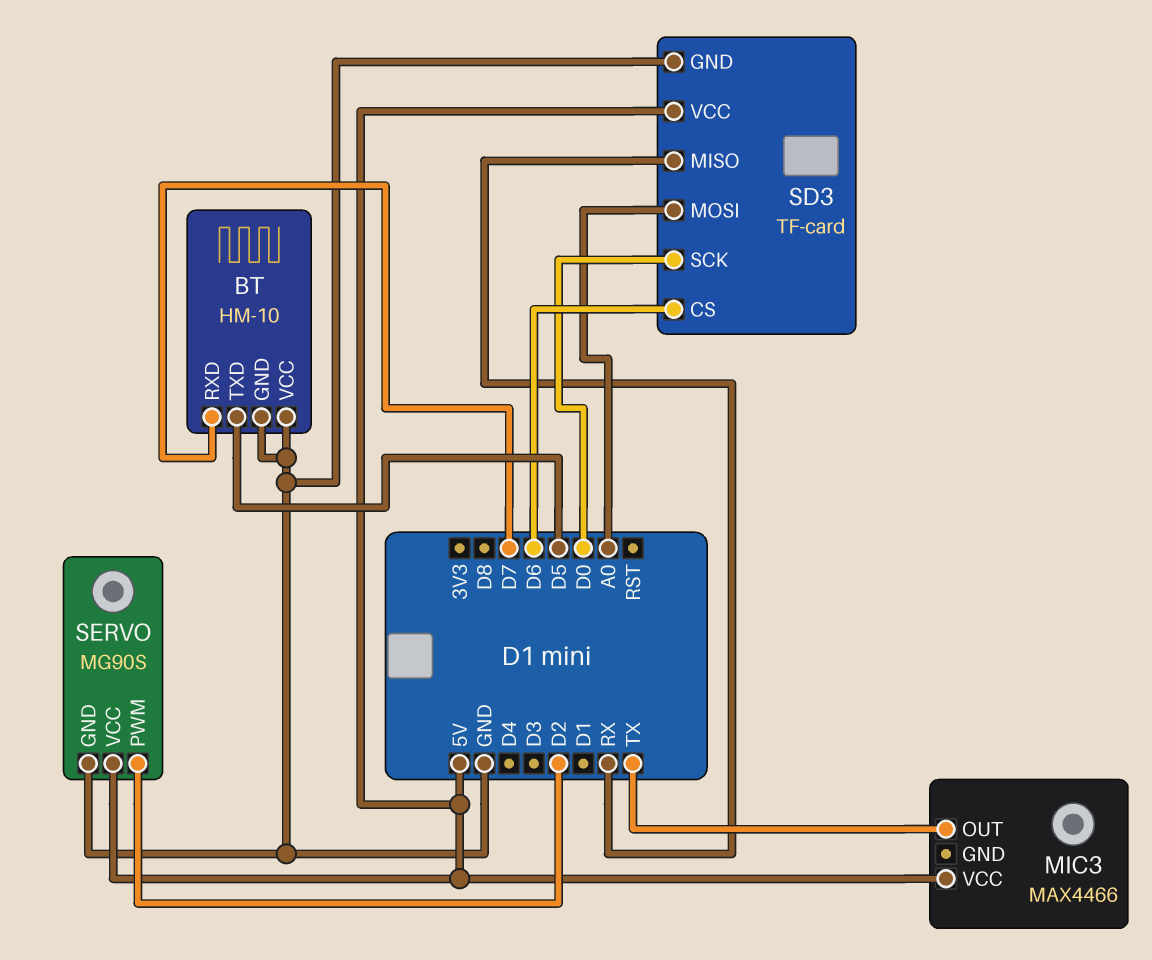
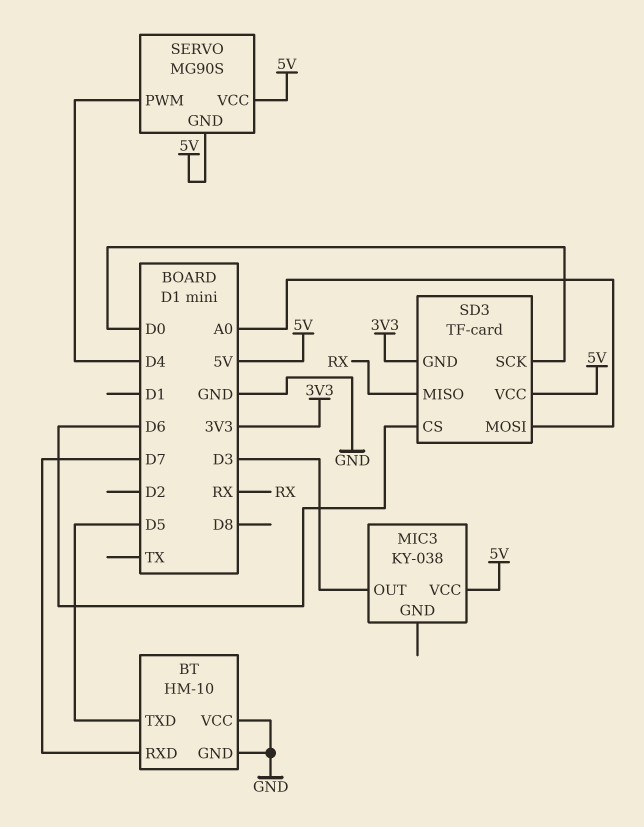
MIC3: MAX4466 -> KY-038
MIC3 pin OUT: TX -> D3
SD3 pin GND: GND -> 3V3
SERVO pin GND: GND -> 5V
SERVO pin PWM: D2 -> D4

